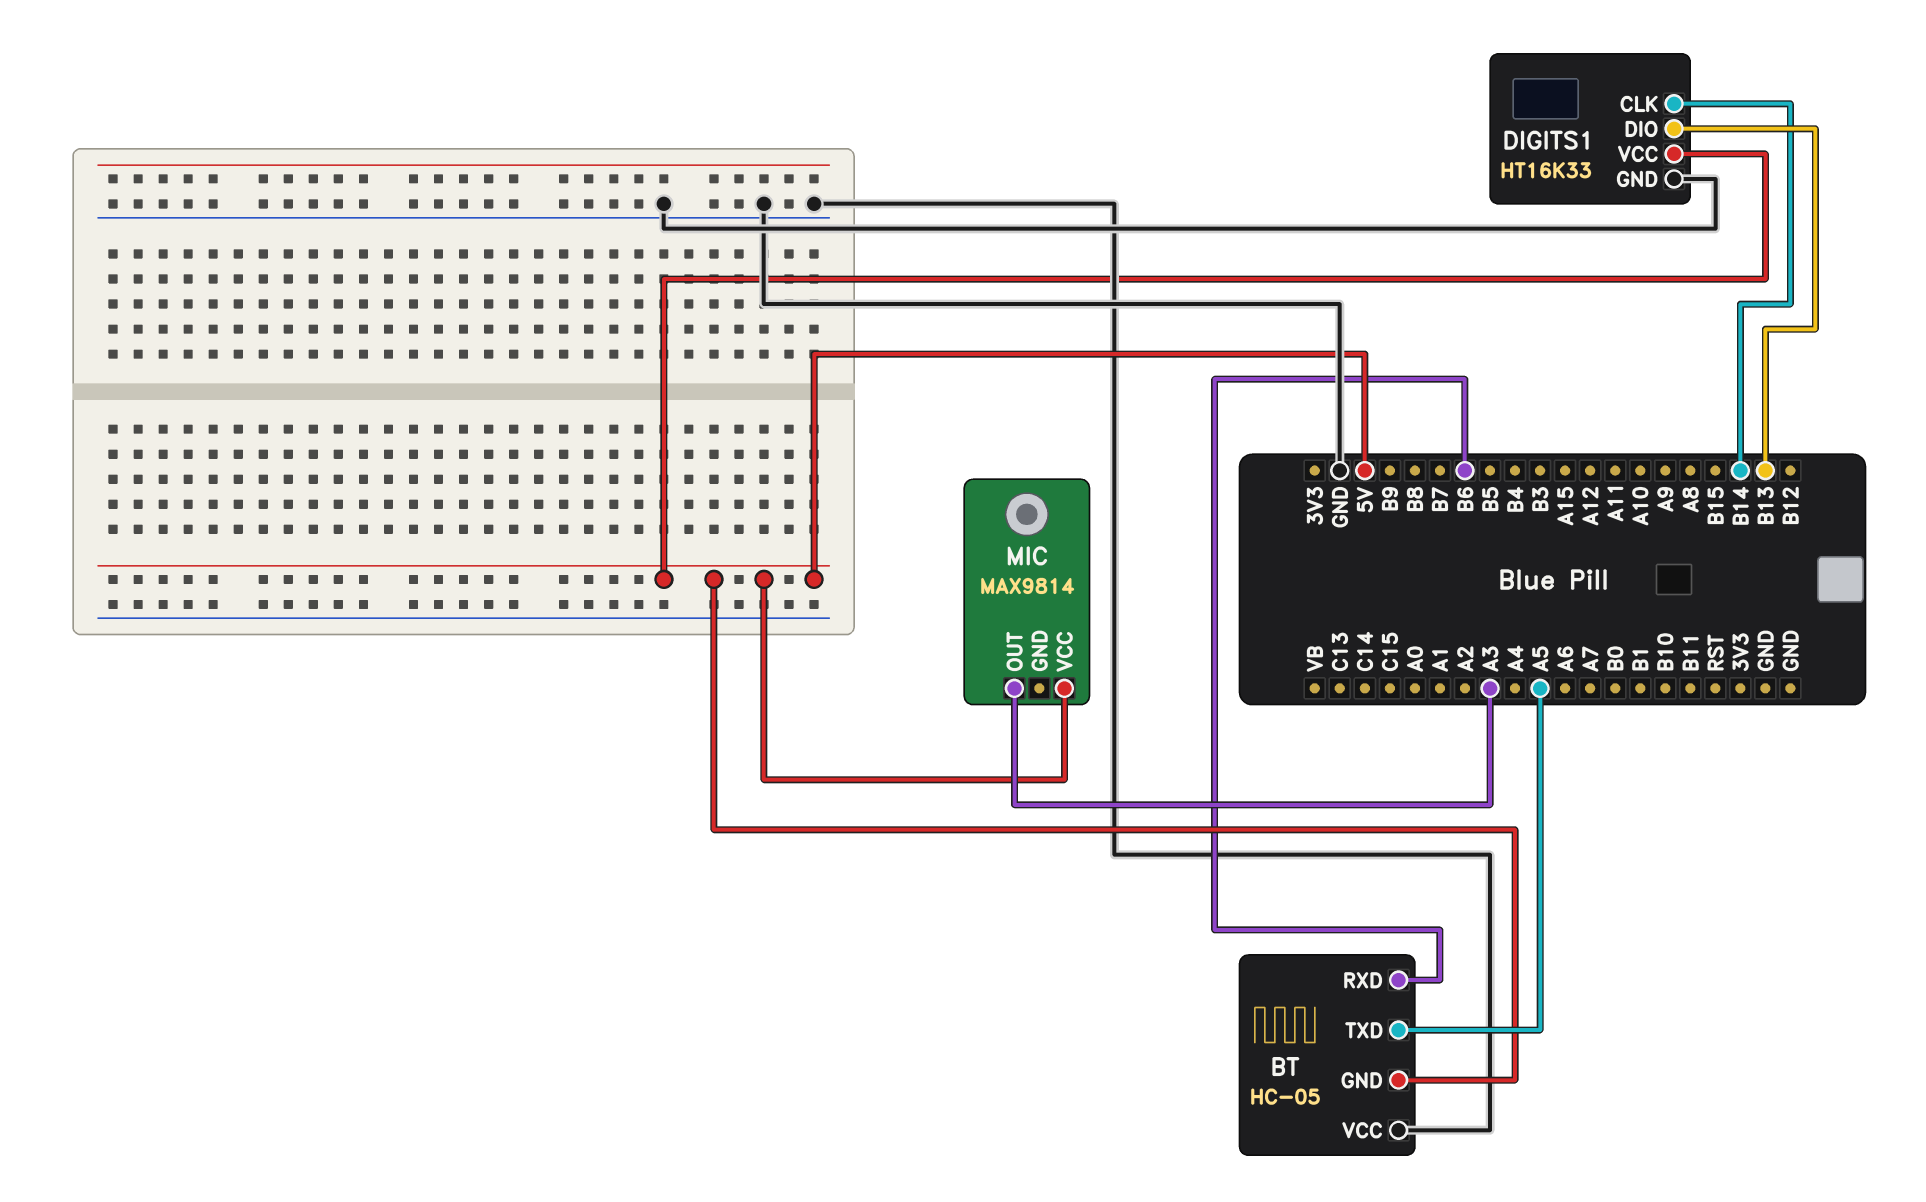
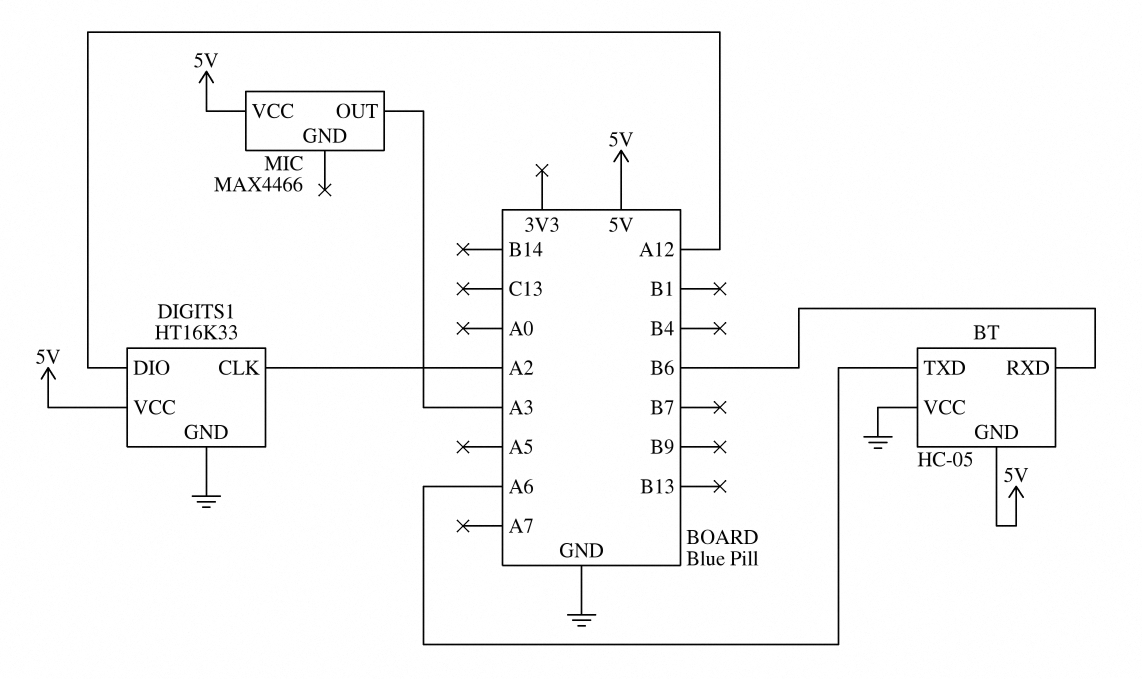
BT pin TXD: A5 -> A6
DIGITS1 pin CLK: B14 -> A2
DIGITS1 pin DIO: B13 -> A12
MIC: MAX9814 -> MAX4466

